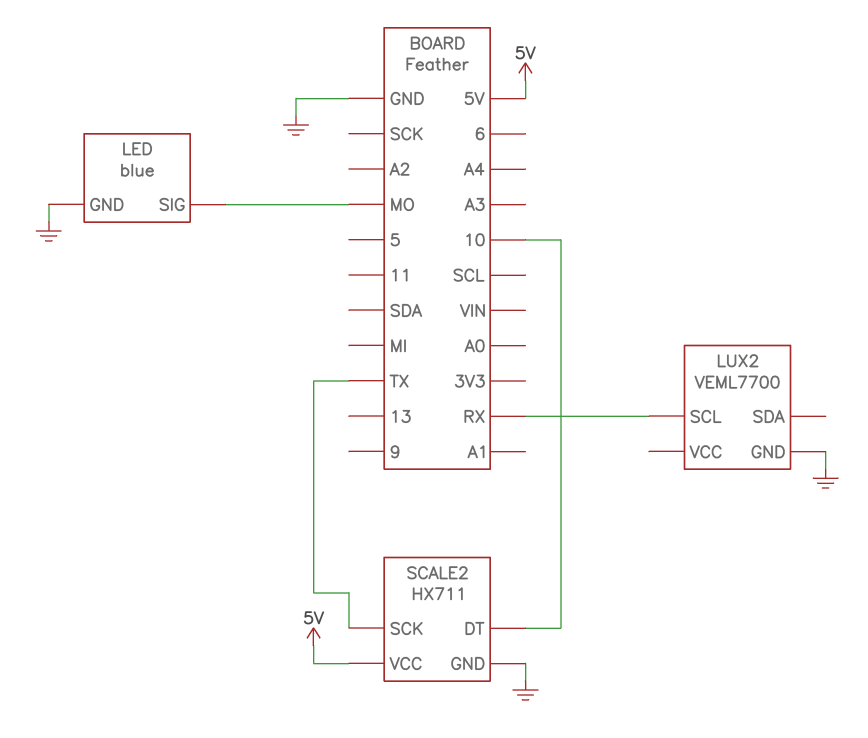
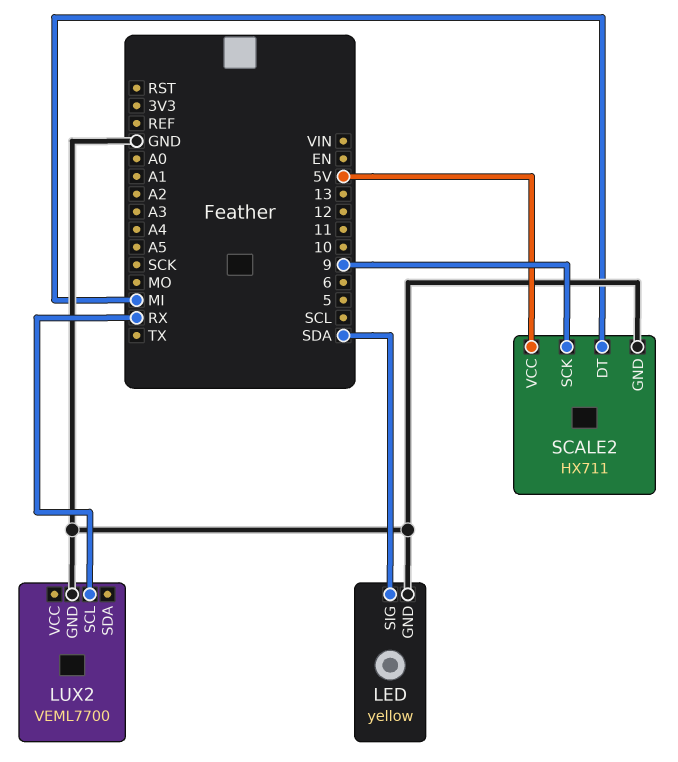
LED: blue -> yellow
LED pin SIG: MO -> SDA
SCALE2 pin DT: 10 -> MI
SCALE2 pin SCK: TX -> 9

